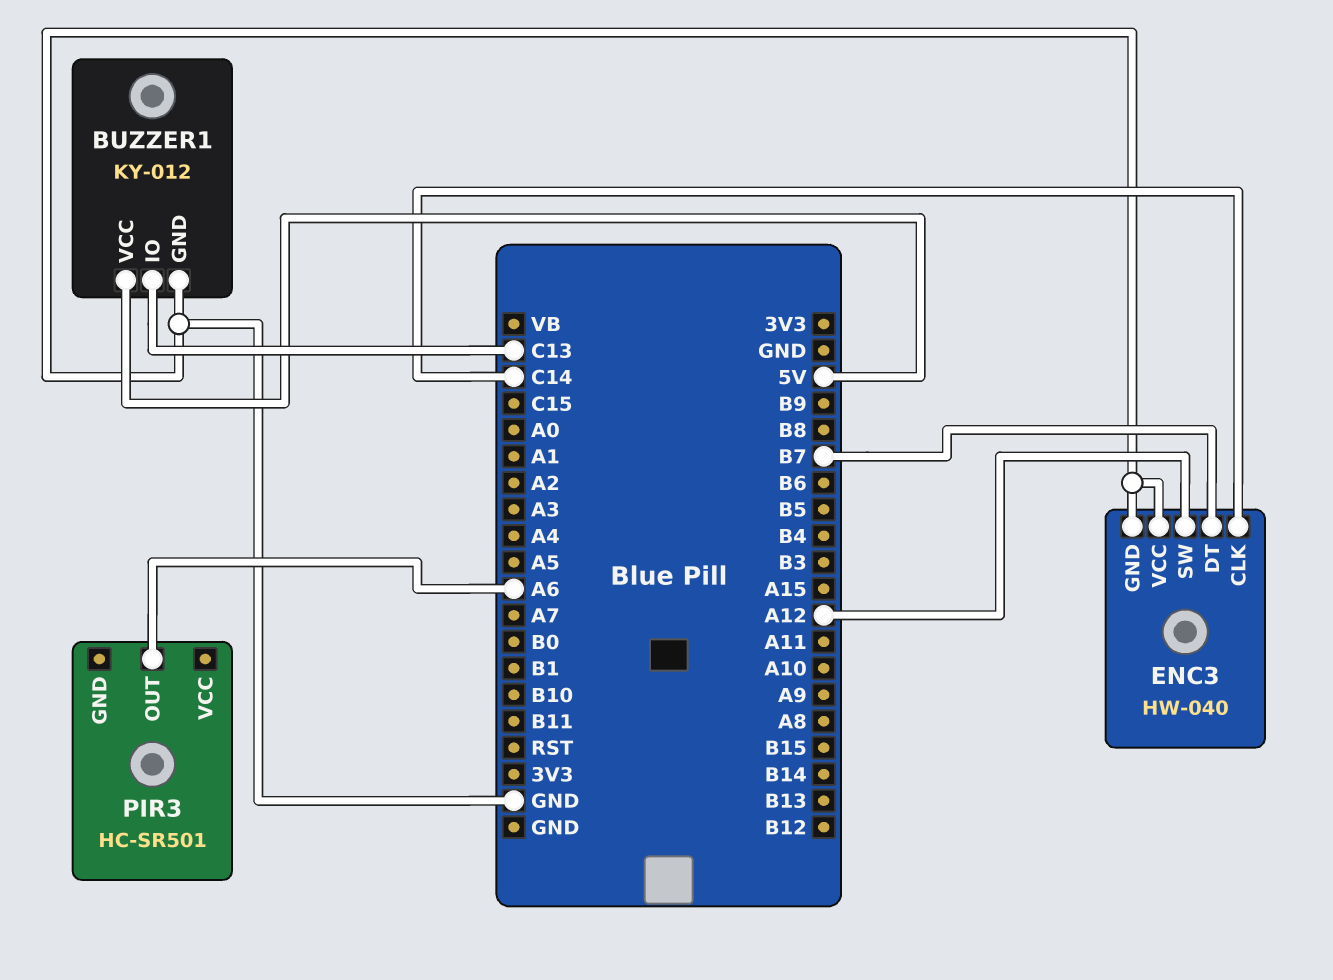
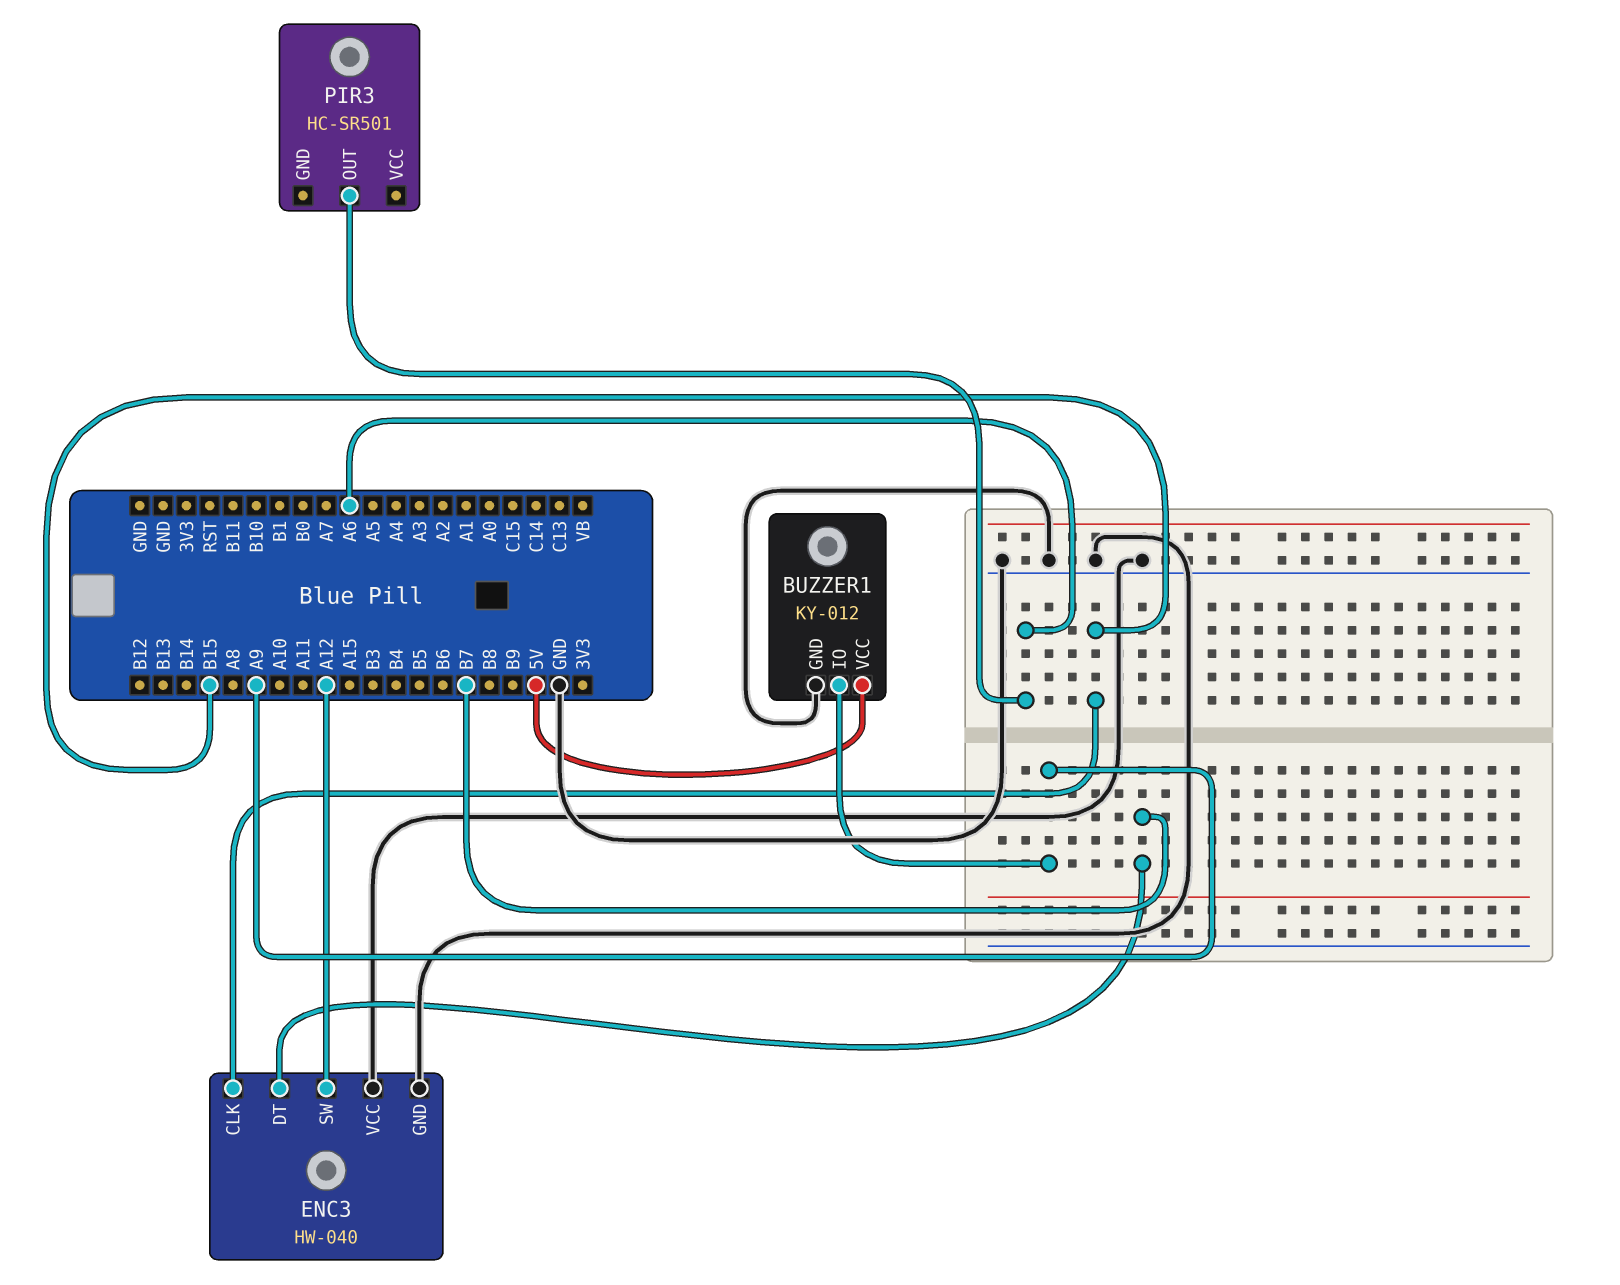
BUZZER1 pin IO: C13 -> A9
ENC3 pin CLK: C14 -> B15

